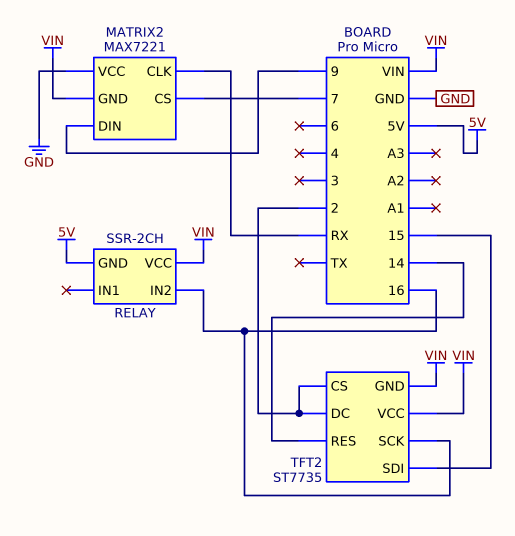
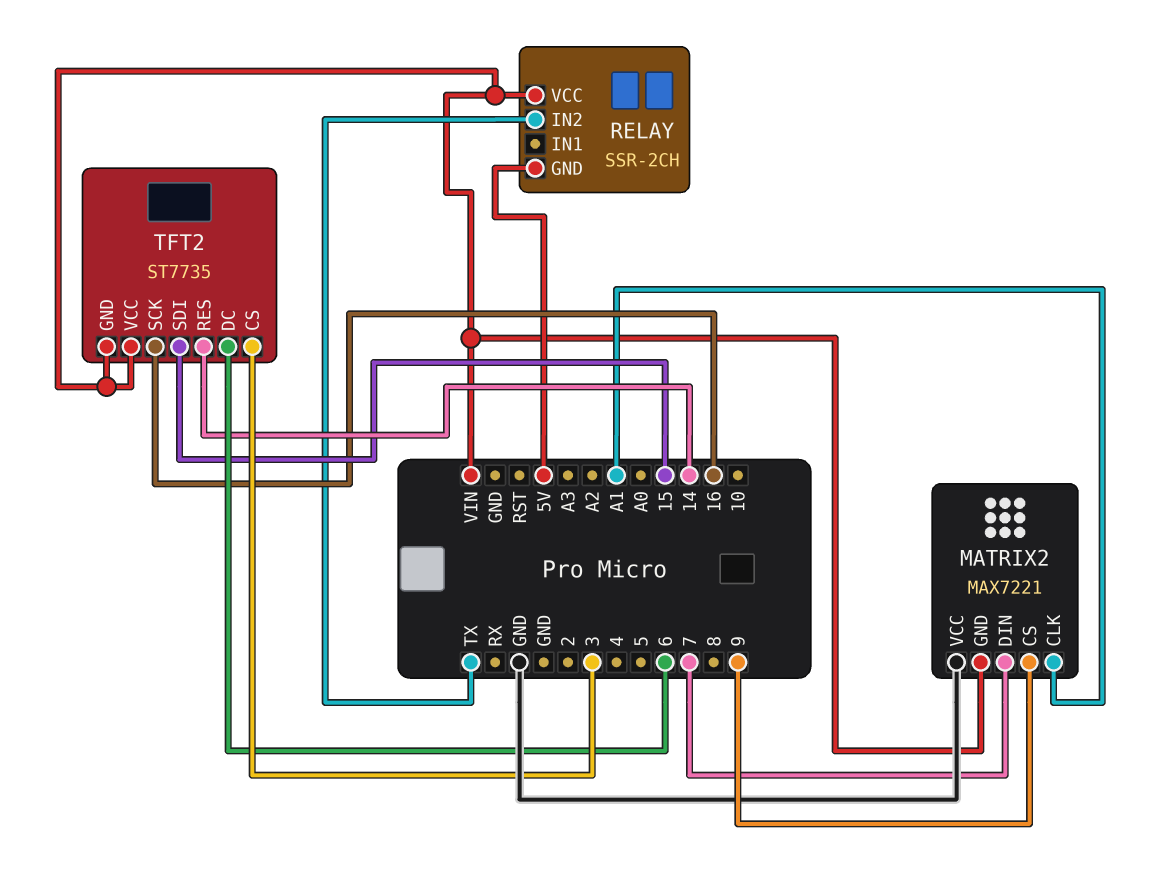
MATRIX2 pin CLK: RX -> A1
MATRIX2 pin CS: 7 -> 9
MATRIX2 pin DIN: 9 -> 7
RELAY pin IN2: 16 -> TX
TFT2 pin CS: 2 -> 3
TFT2 pin DC: 2 -> 6

